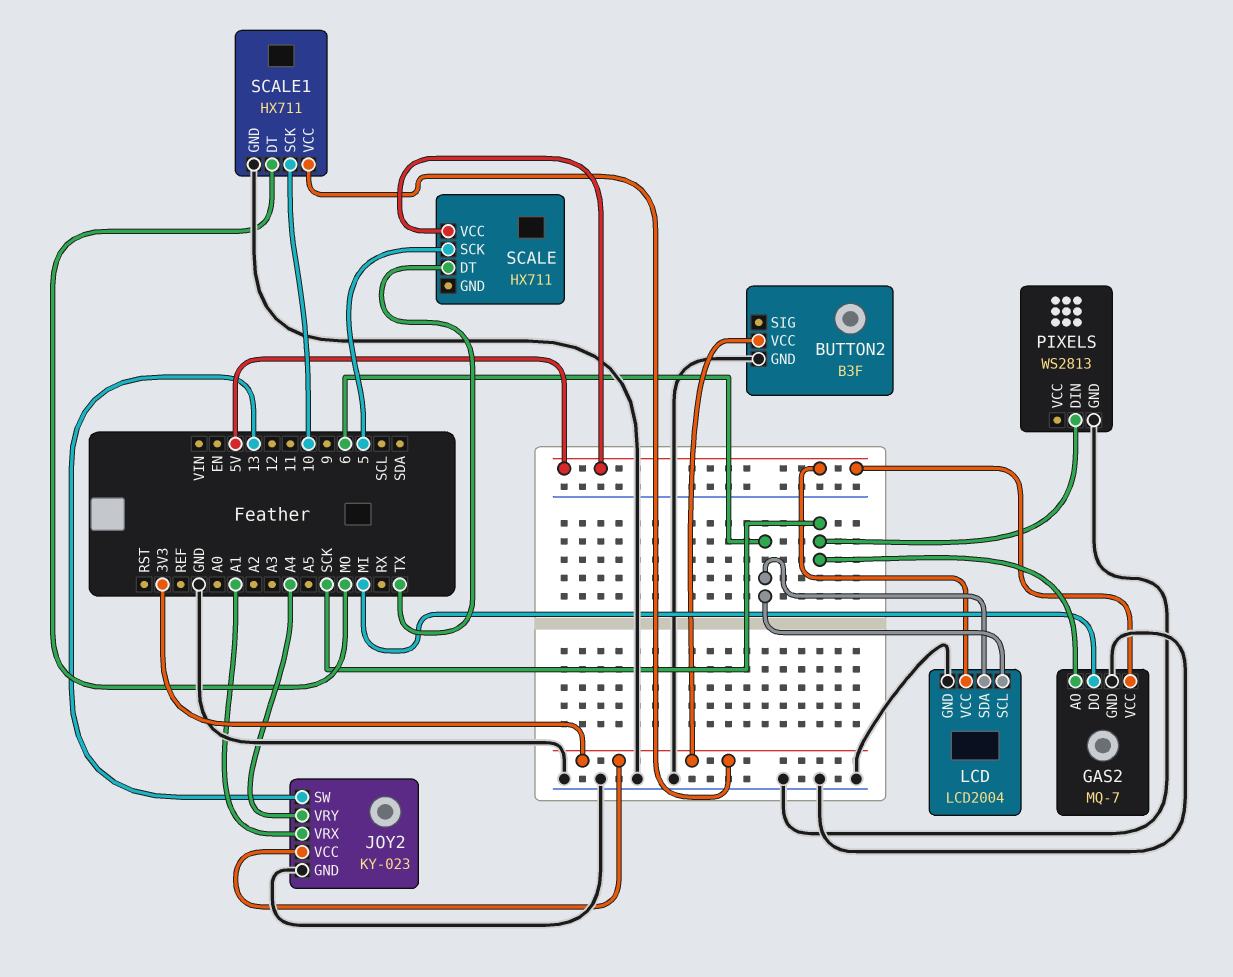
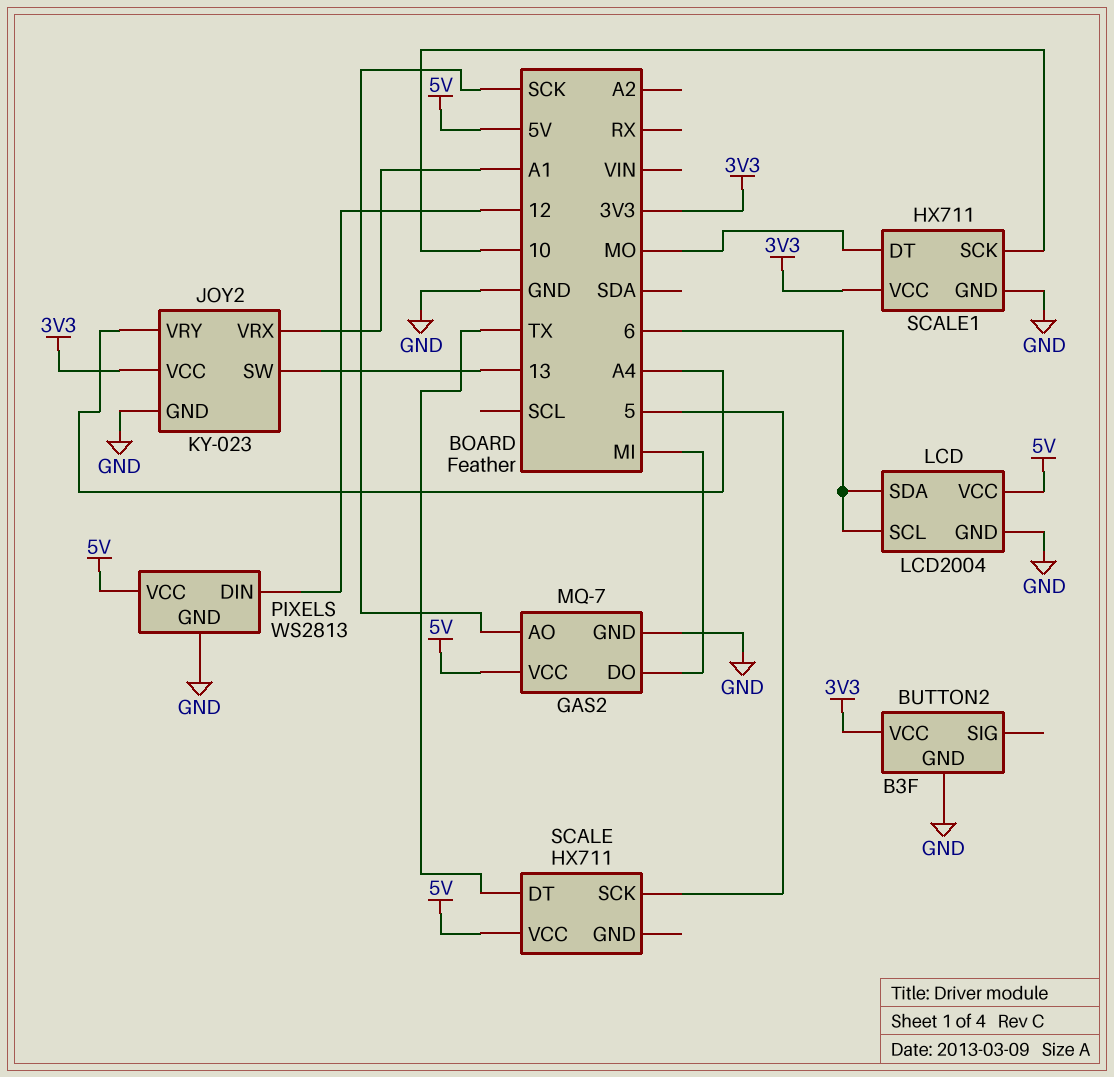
PIXELS pin DIN: SCK -> 12
PIXELS pin VCC: none -> 5V

